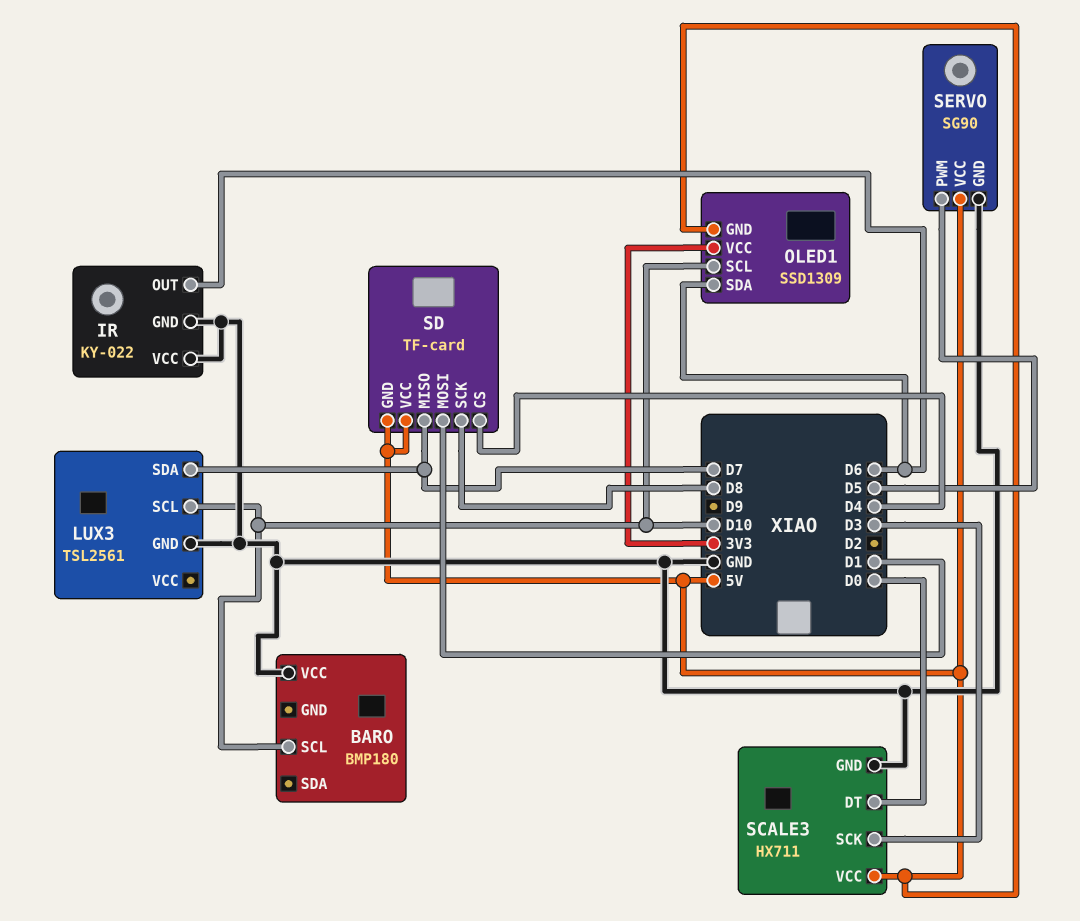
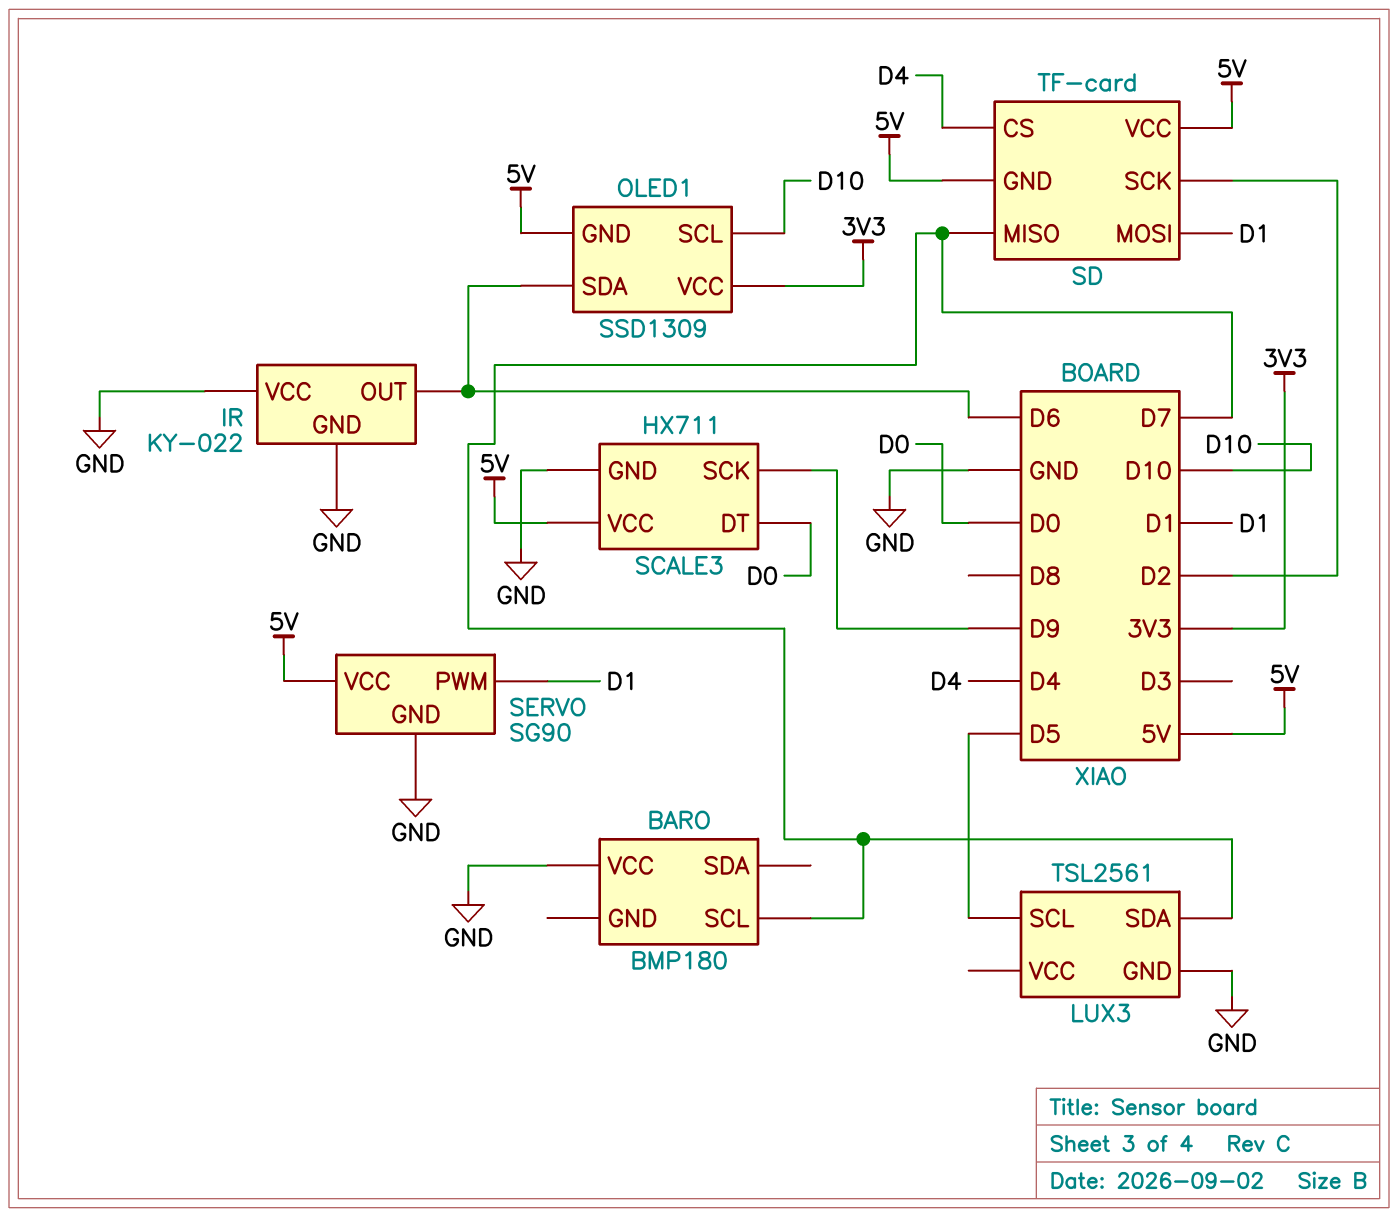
BARO pin SCL: D10 -> D7
LUX3 pin SCL: D10 -> D5
SCALE3 pin SCK: D3 -> D9
SD pin SCK: D8 -> D2
SERVO pin PWM: D5 -> D1

